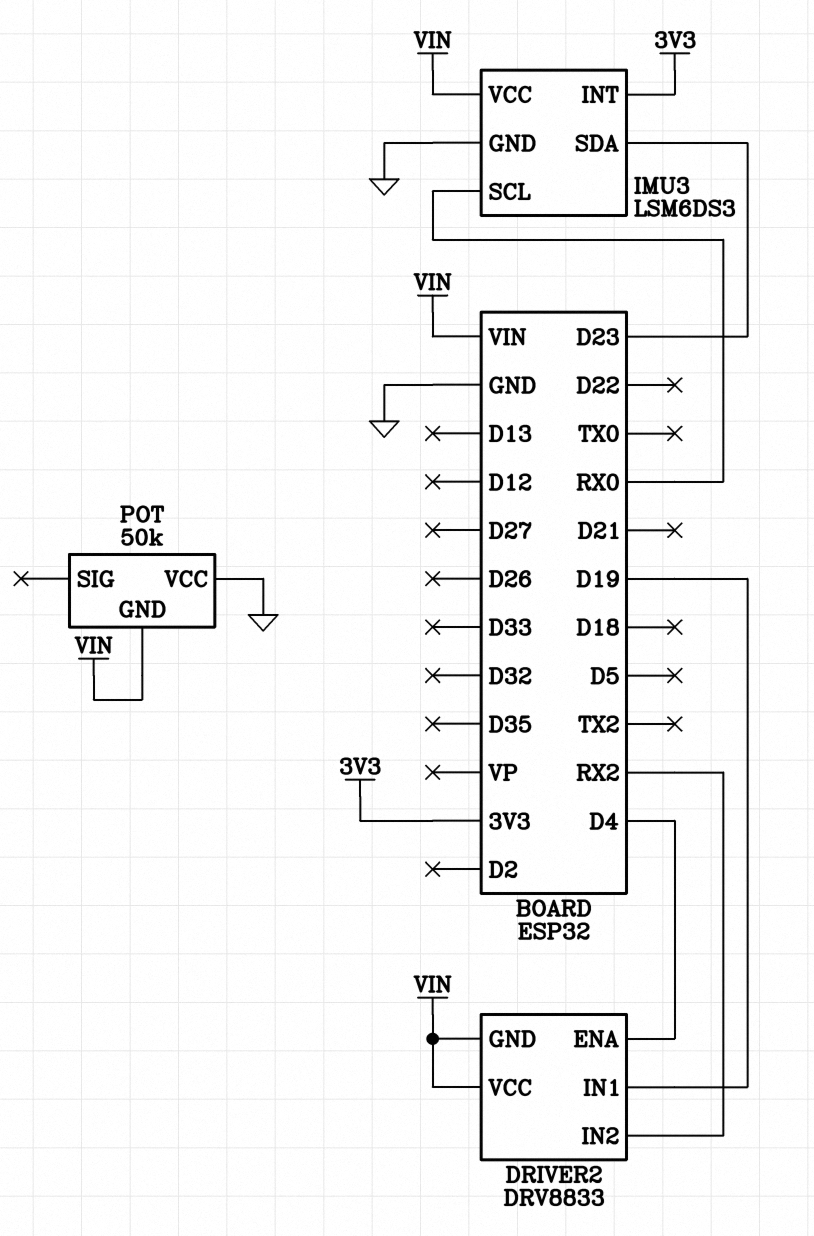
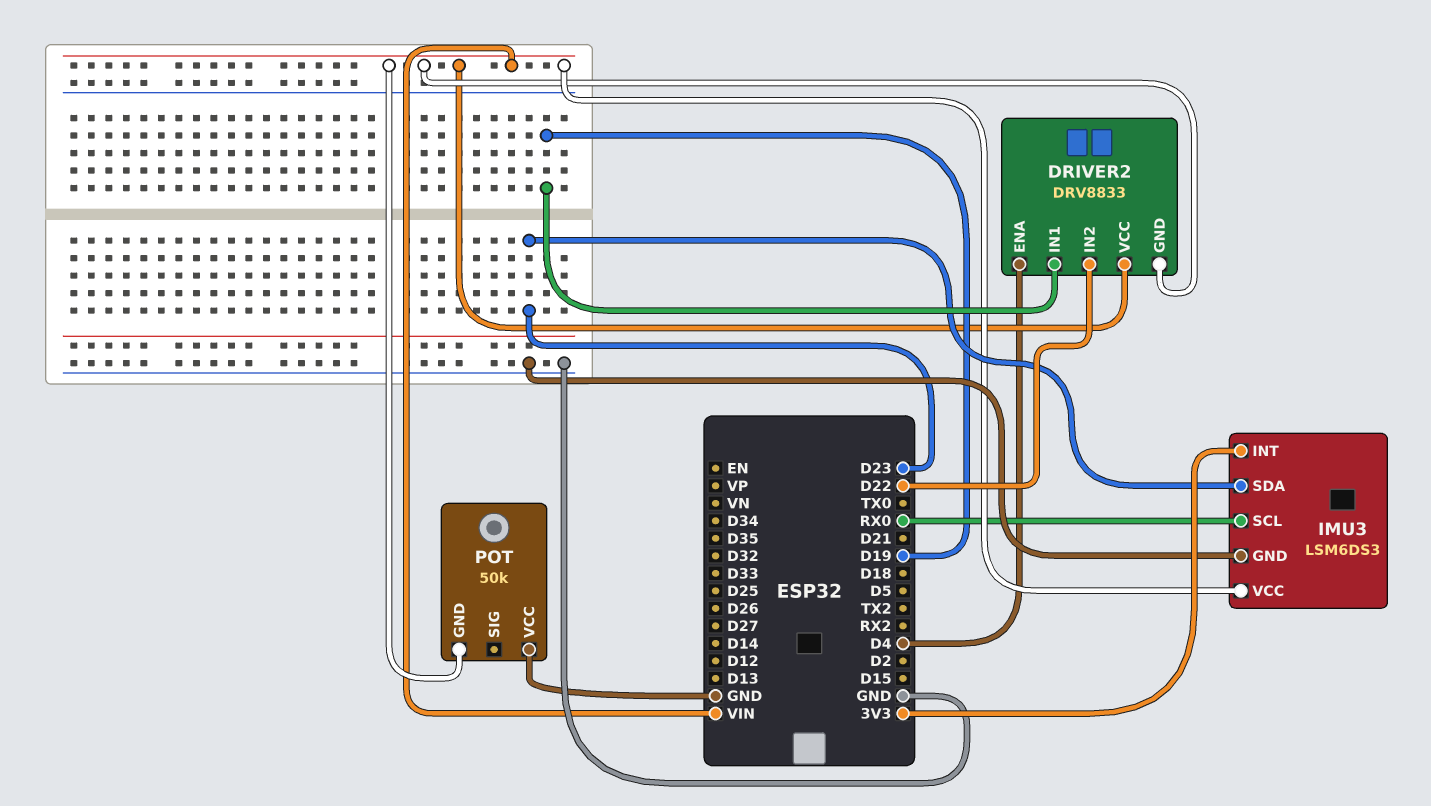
DRIVER2 pin IN2: RX2 -> D22

